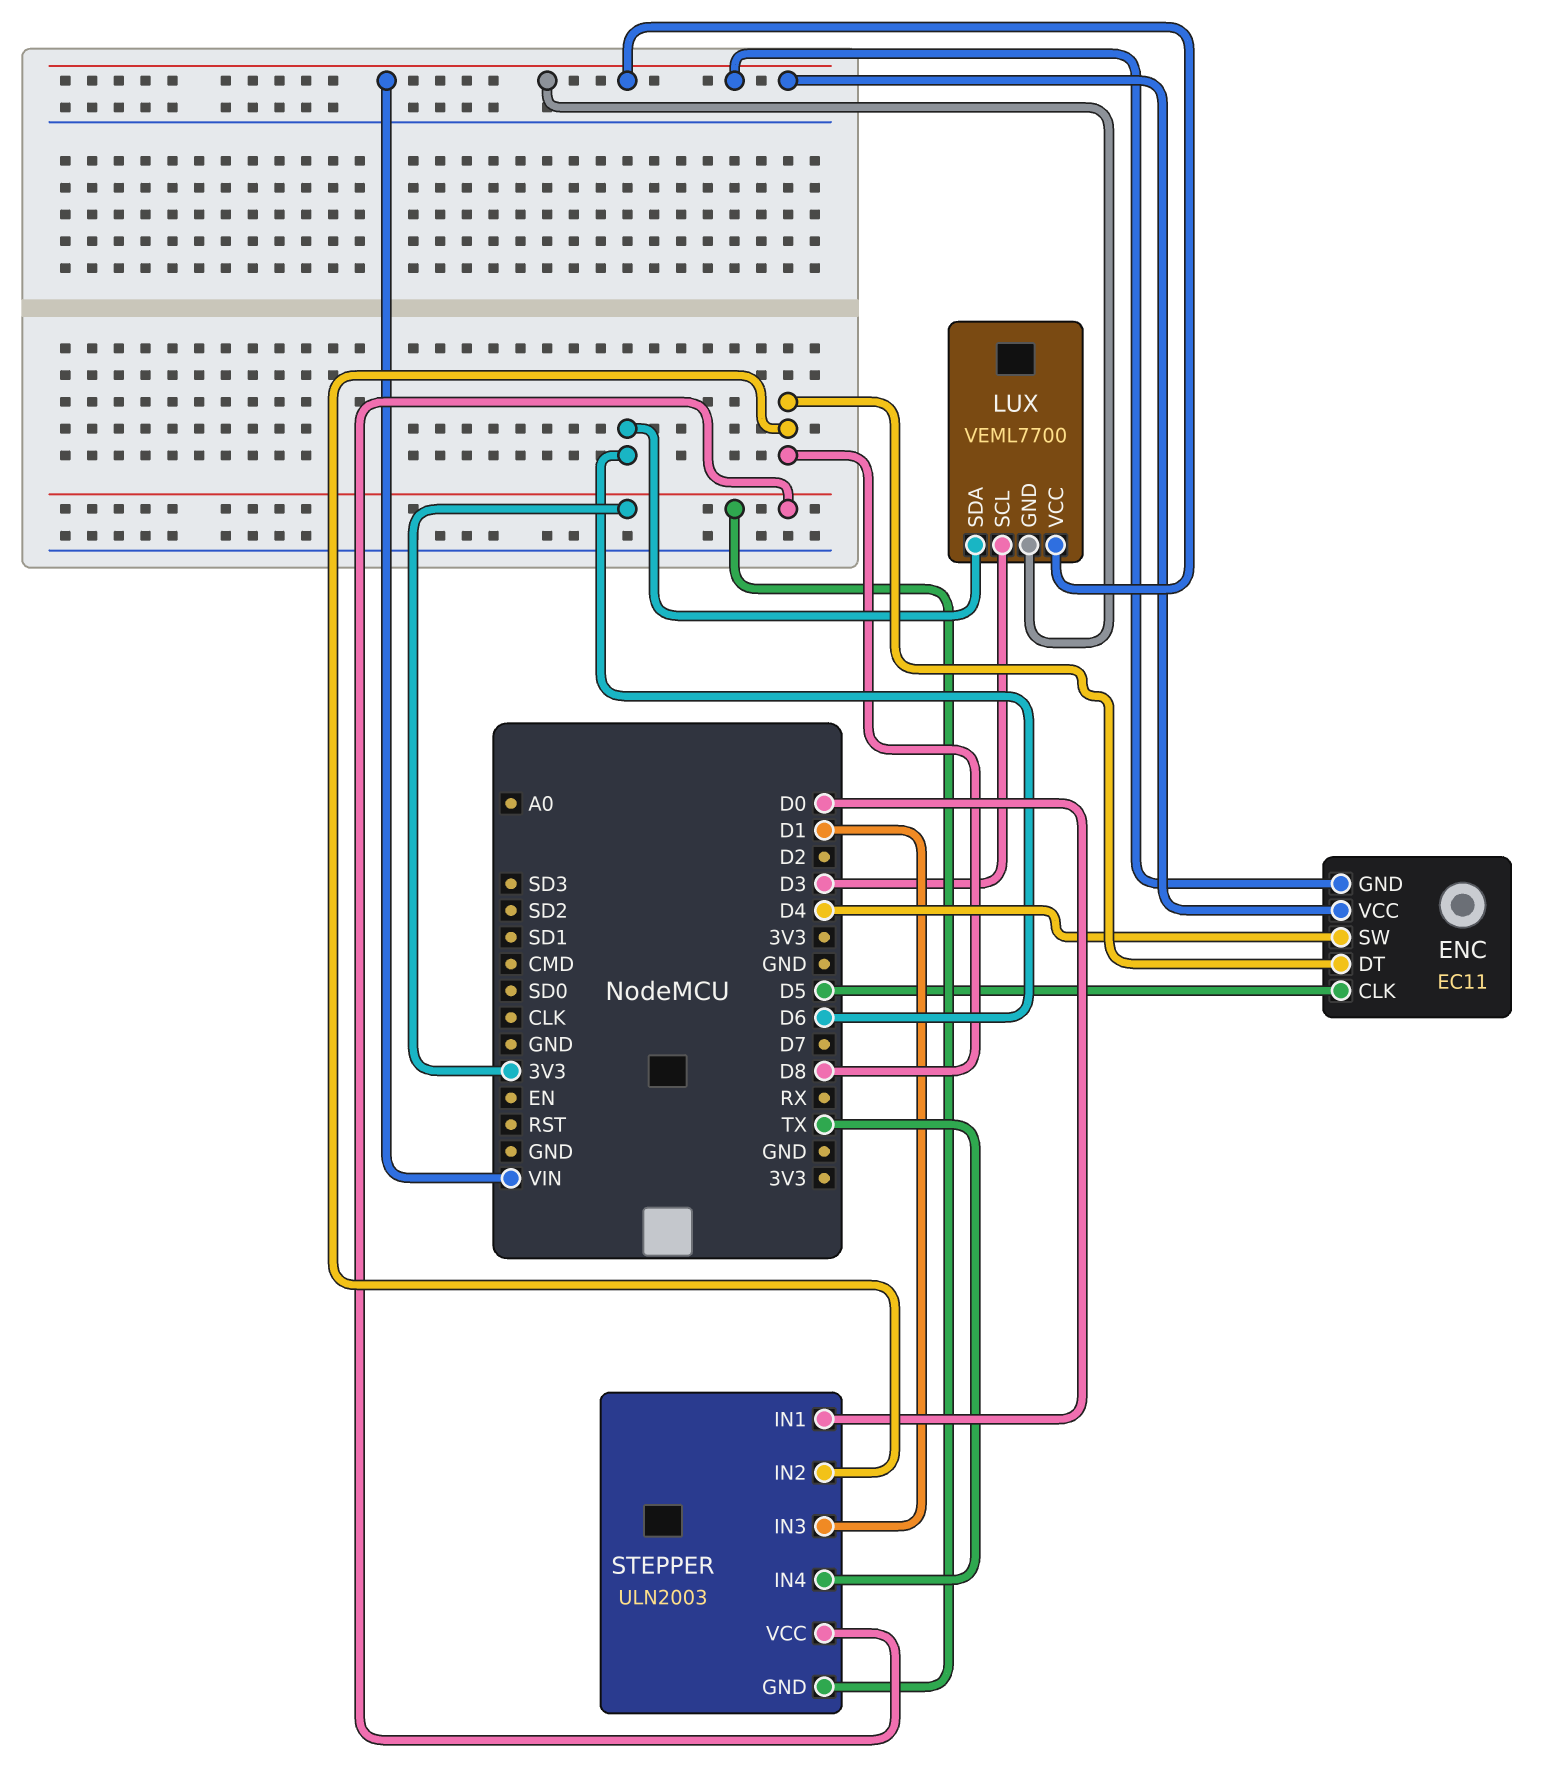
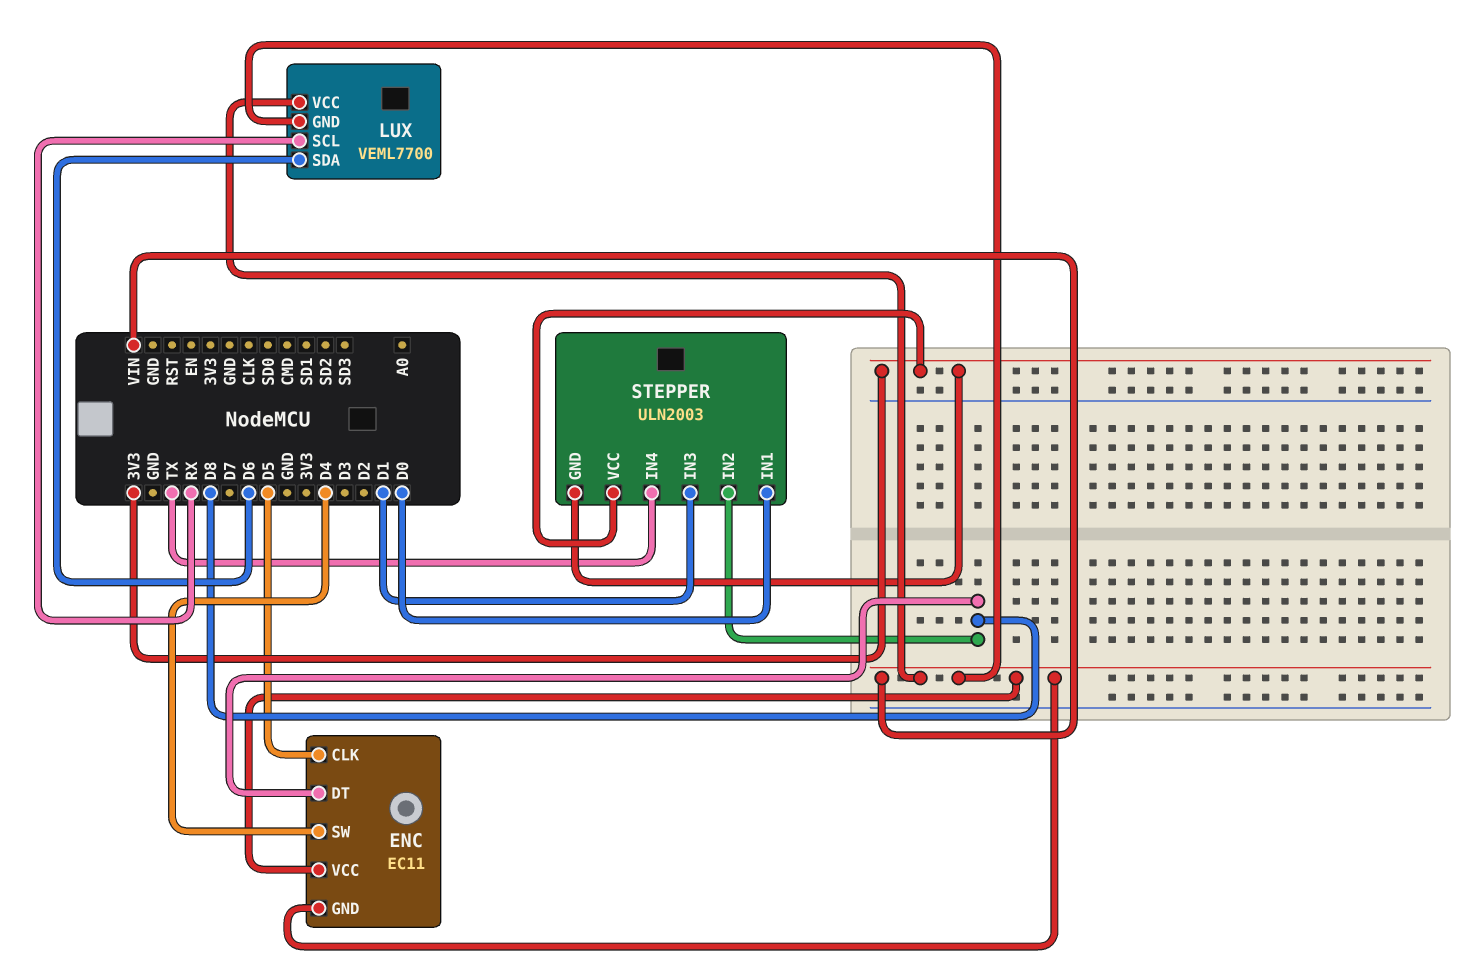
LUX pin SCL: D3 -> RX

